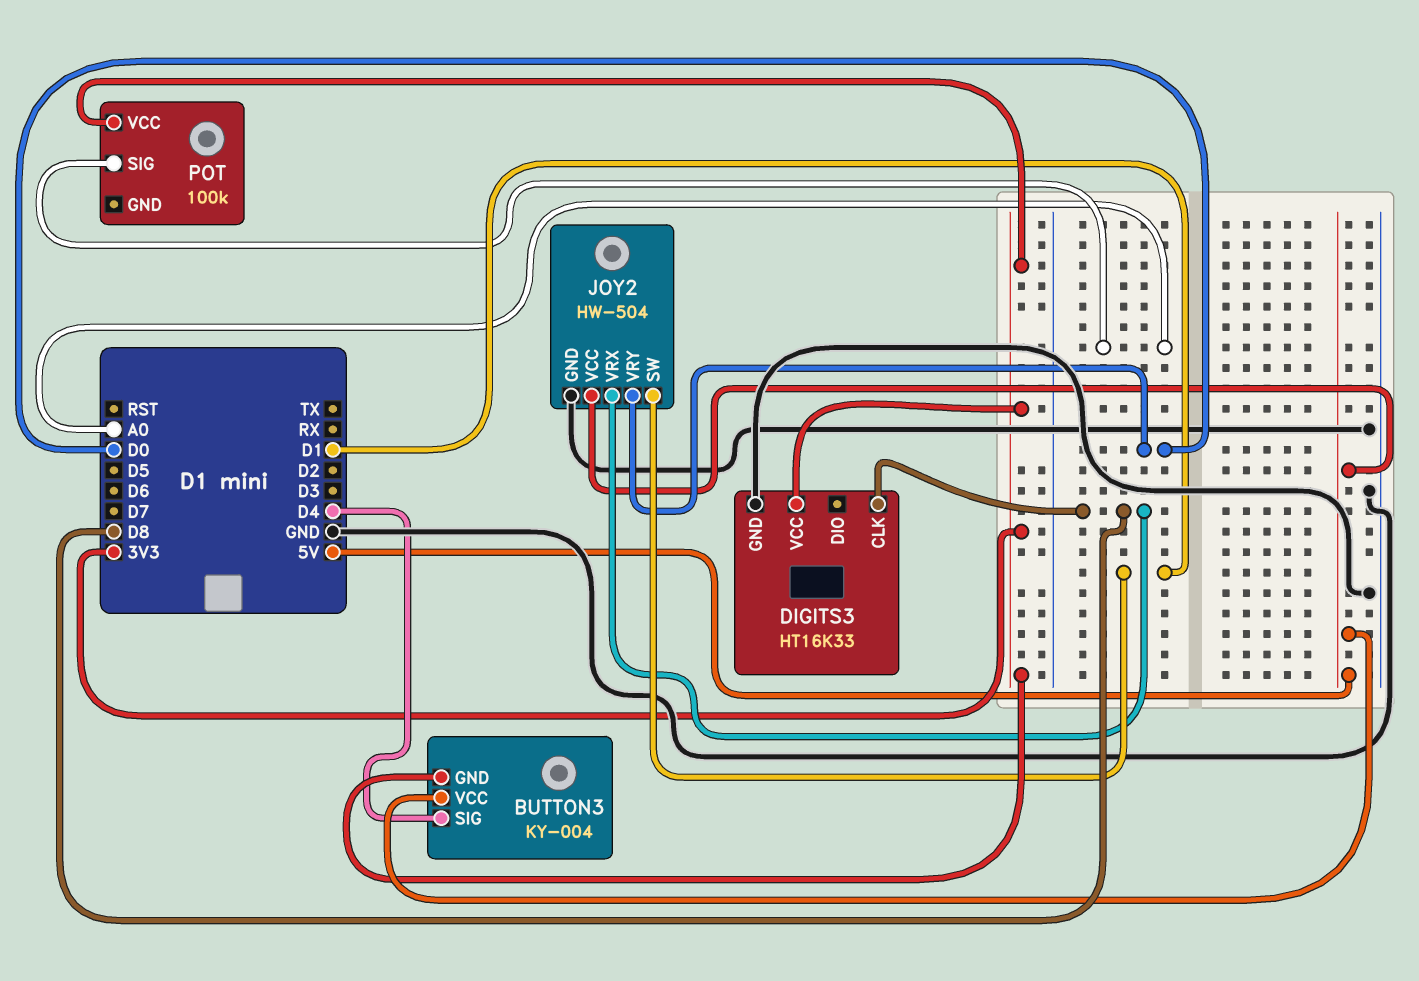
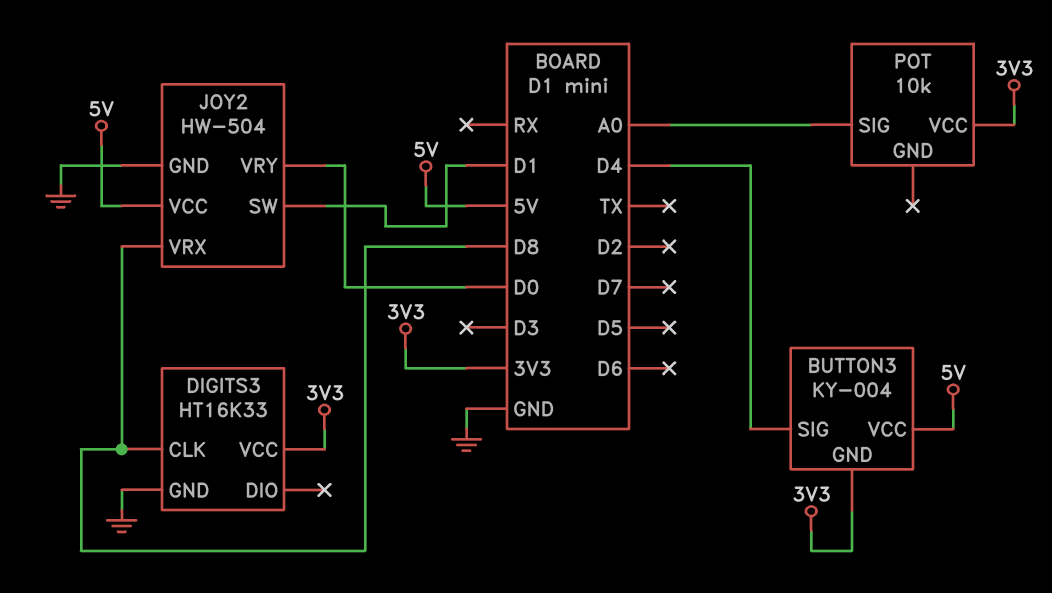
POT: 100k -> 10k

